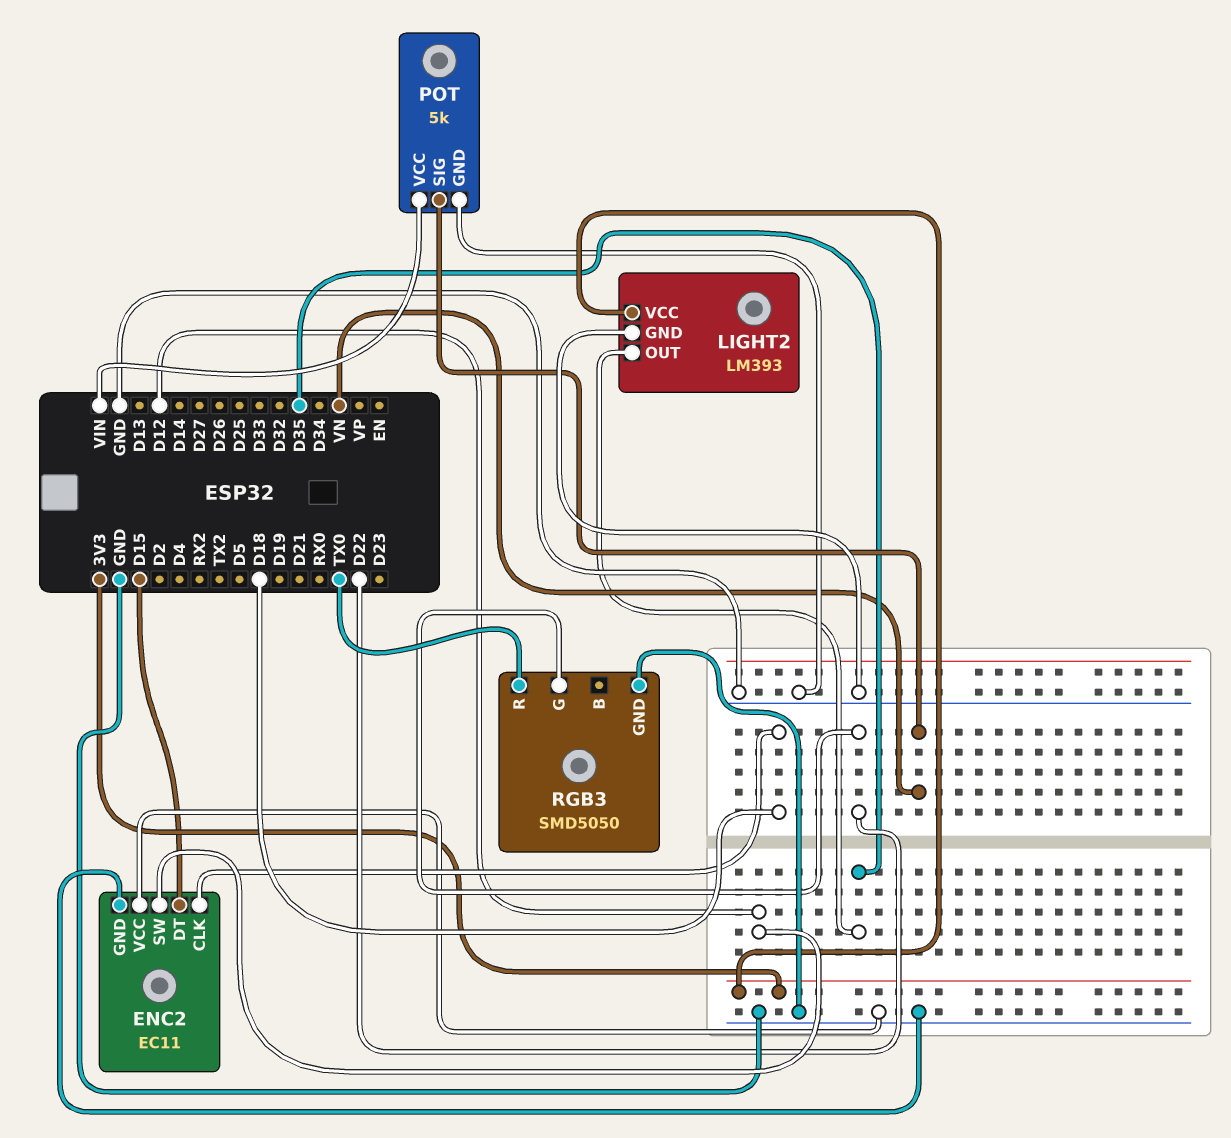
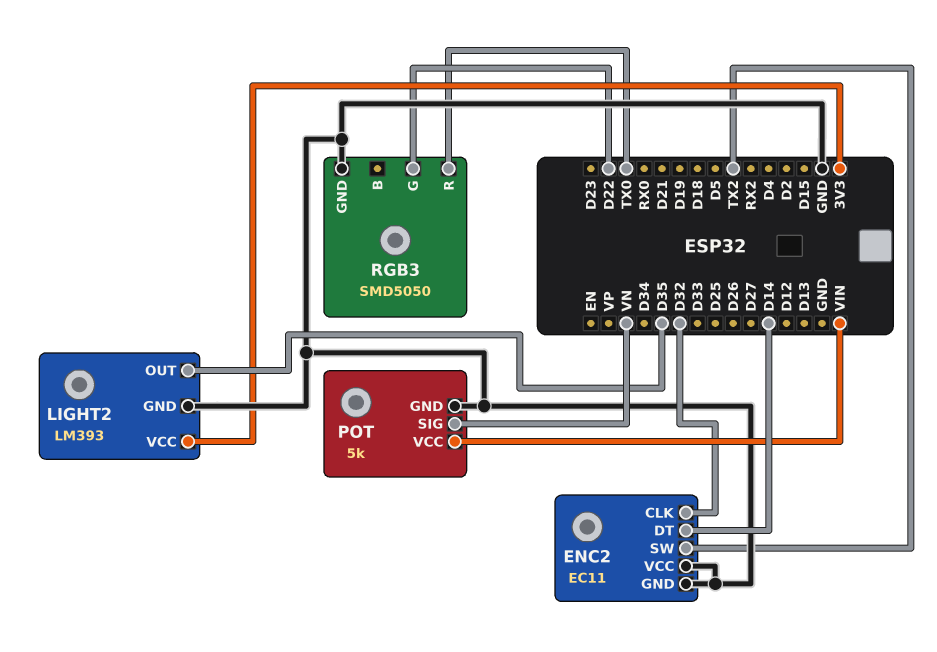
ENC2 pin CLK: D18 -> D32
ENC2 pin DT: D15 -> D14
ENC2 pin SW: D12 -> TX2

